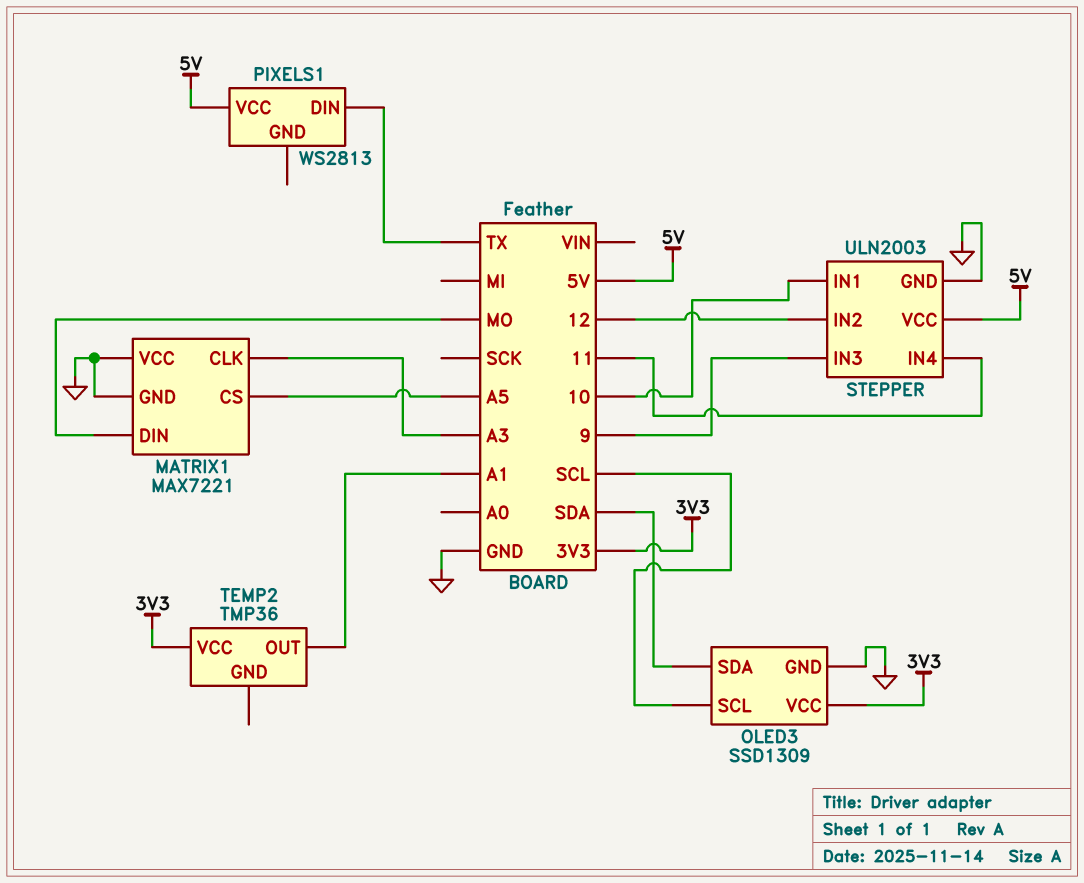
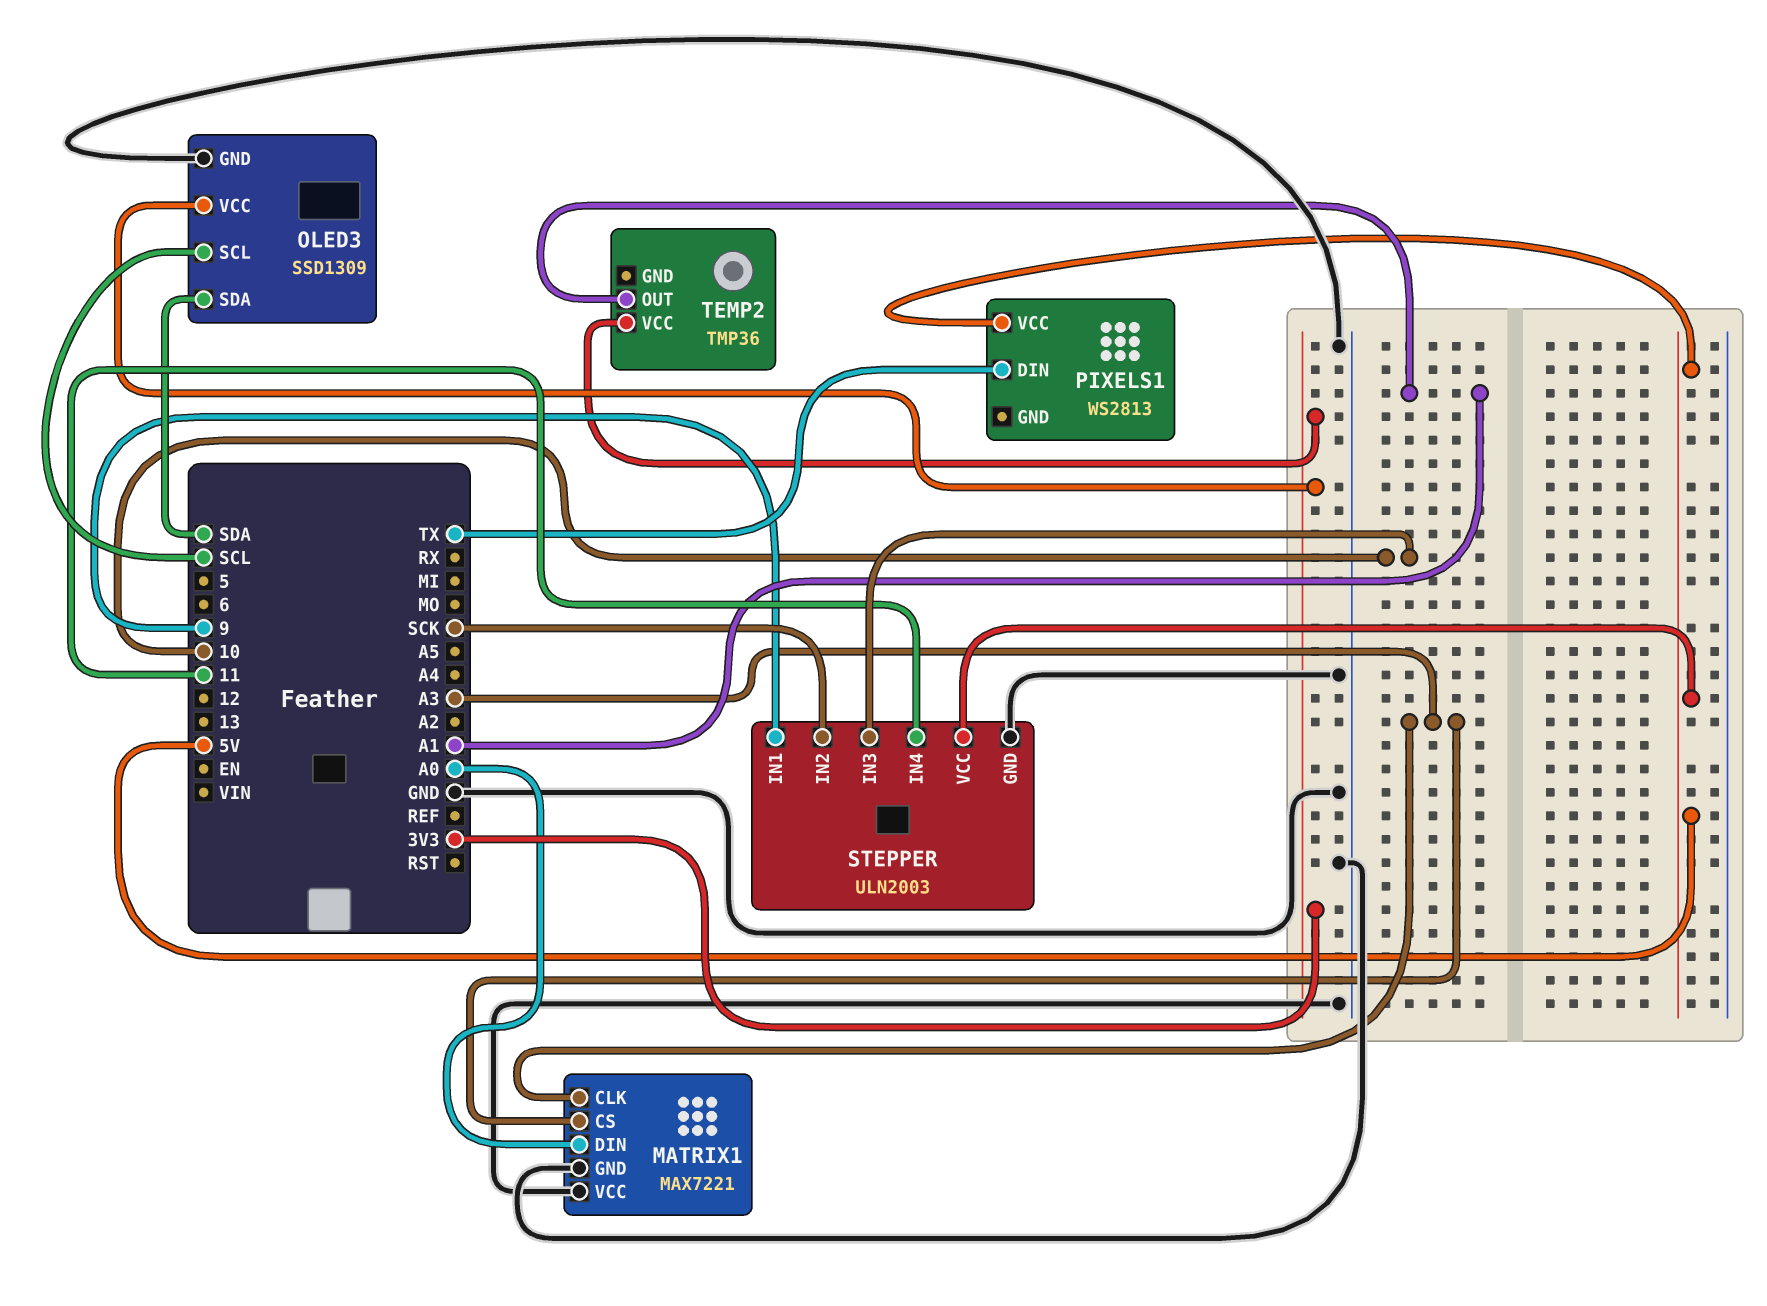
MATRIX1 pin CS: A5 -> A3
MATRIX1 pin DIN: MO -> A0
STEPPER pin IN1: 10 -> 9
STEPPER pin IN2: 12 -> SCK
STEPPER pin IN3: 9 -> 10

